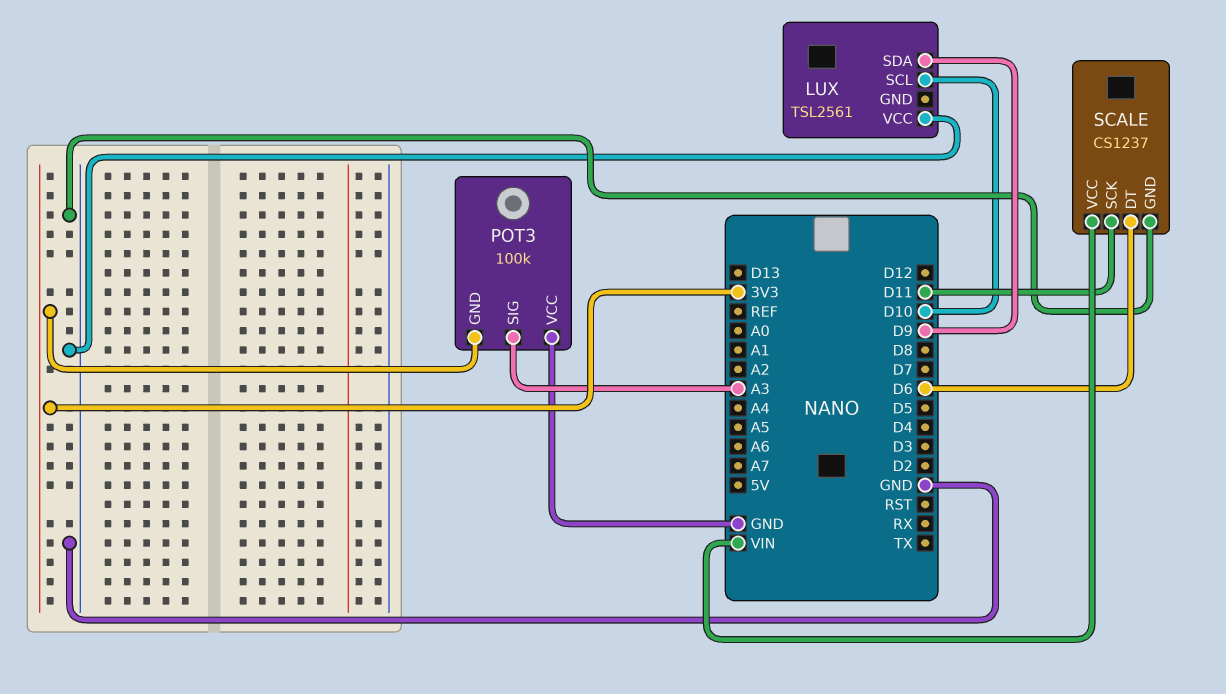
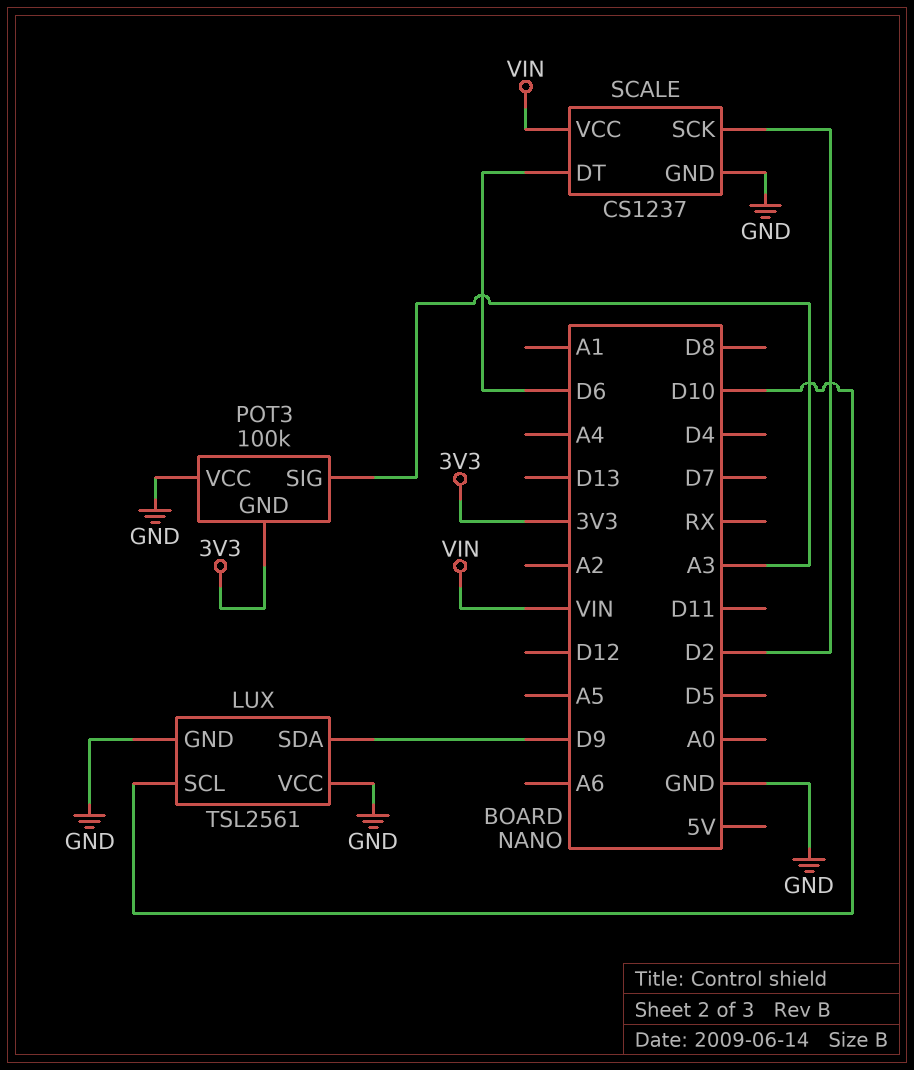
LUX pin GND: none -> GND
SCALE pin SCK: D11 -> D2

